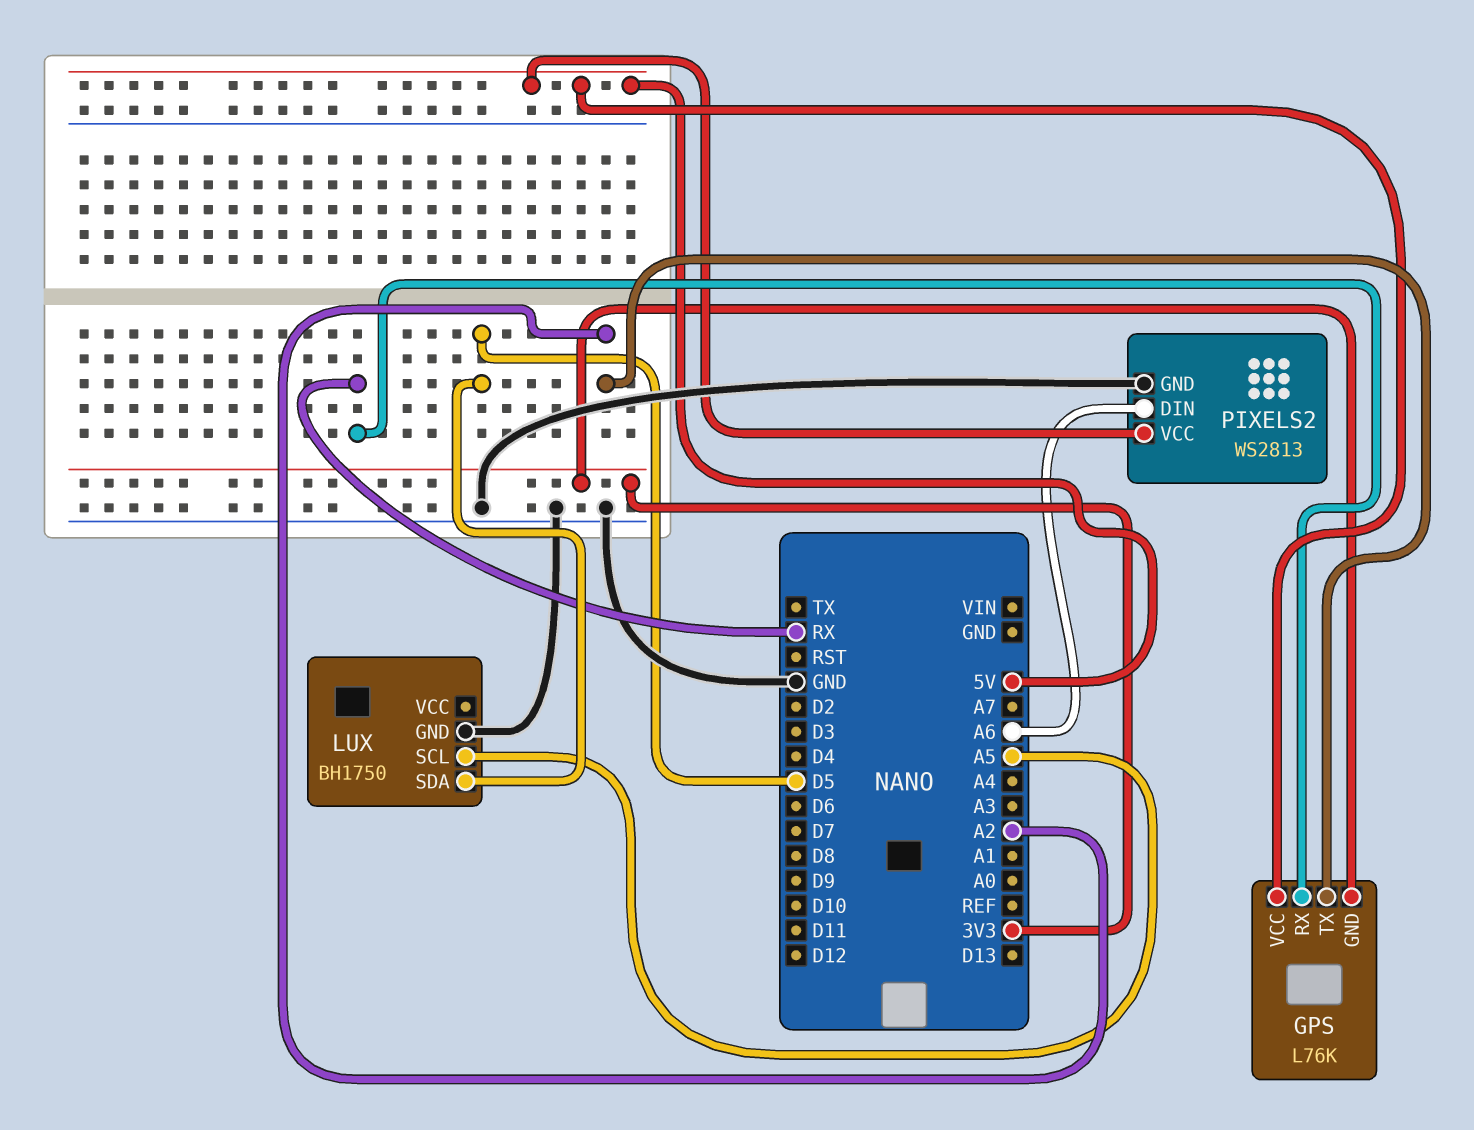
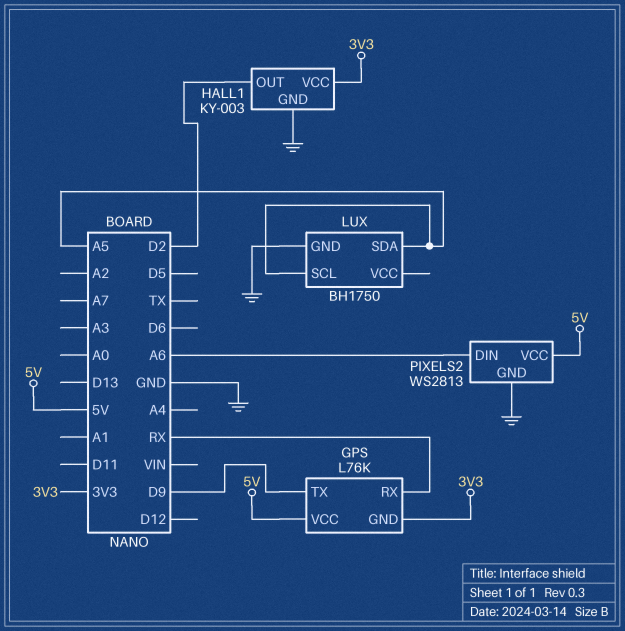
GPS pin TX: A2 -> D9
HALL1: none -> KY-003
HALL1 pin GND: none -> GND
HALL1 pin OUT: none -> D2
HALL1 pin VCC: none -> 3V3
LUX pin SDA: D5 -> A5

